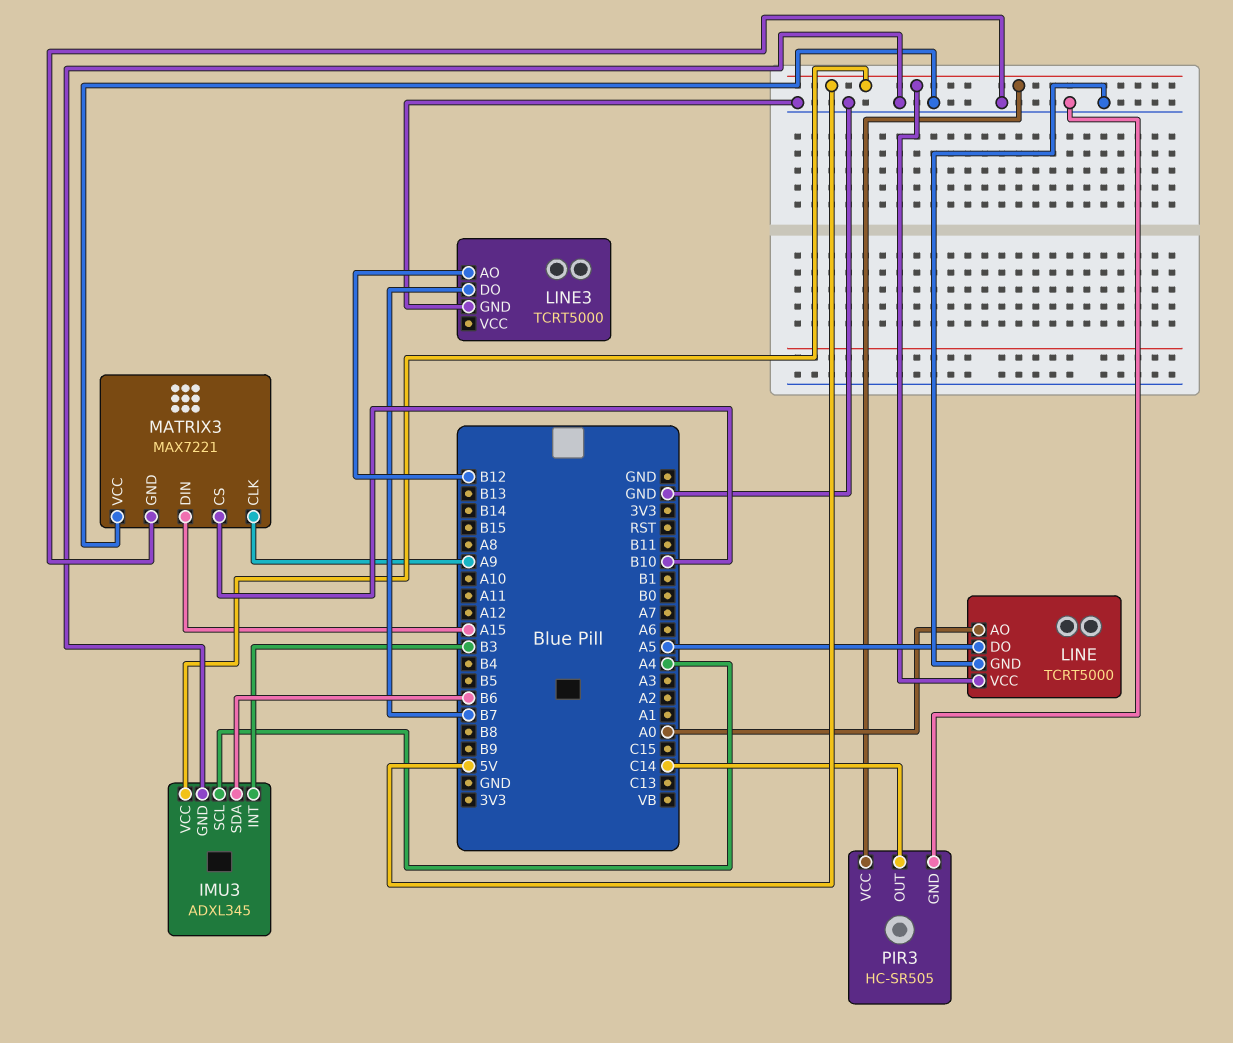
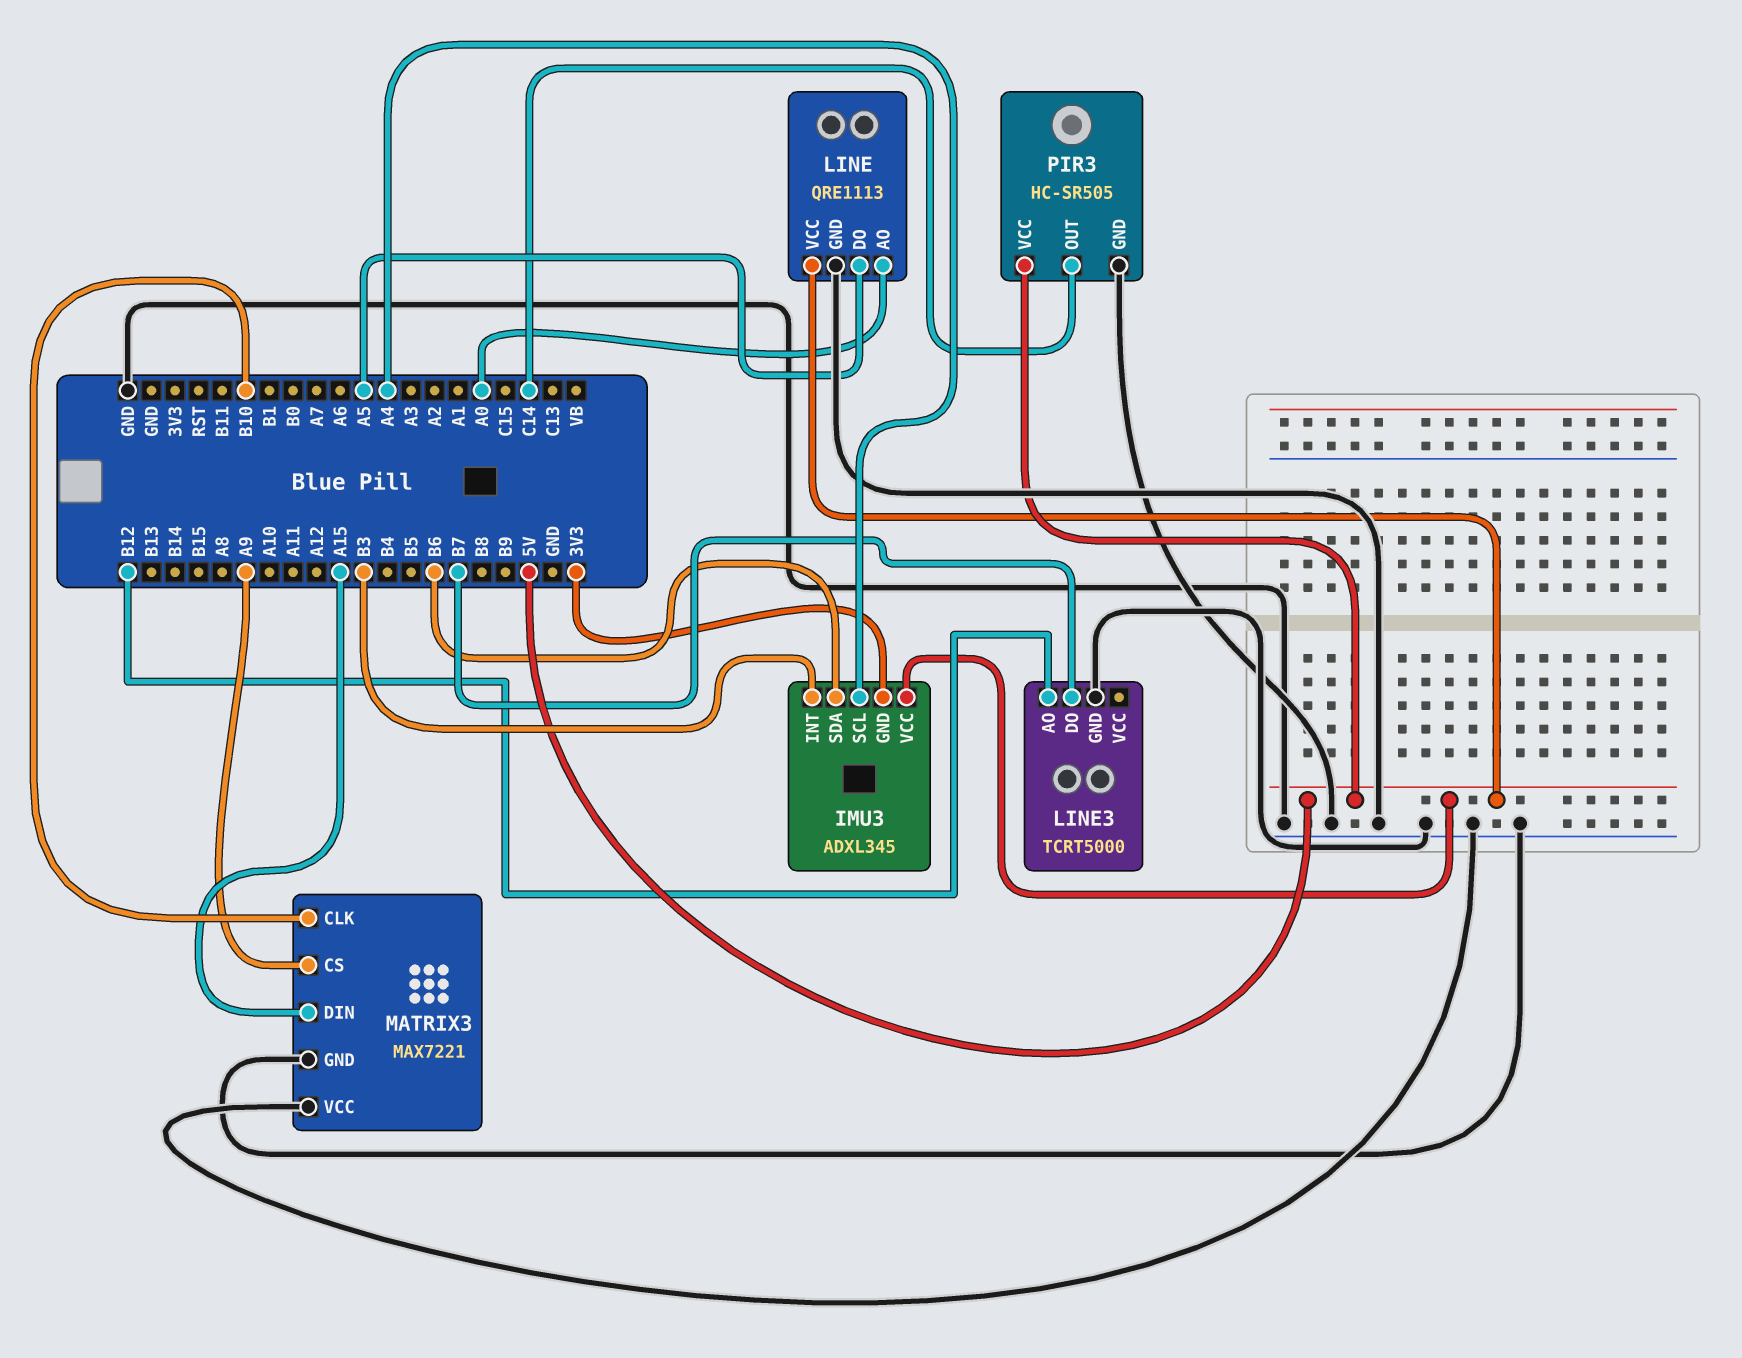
IMU3 pin GND: GND -> 3V3
LINE: TCRT5000 -> QRE1113
MATRIX3 pin CLK: A9 -> B10
MATRIX3 pin CS: B10 -> A9

